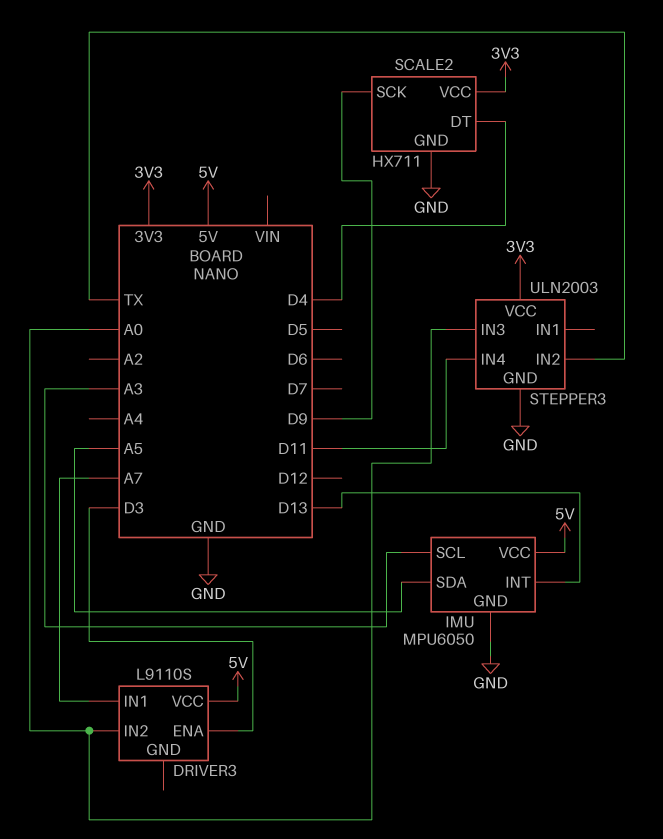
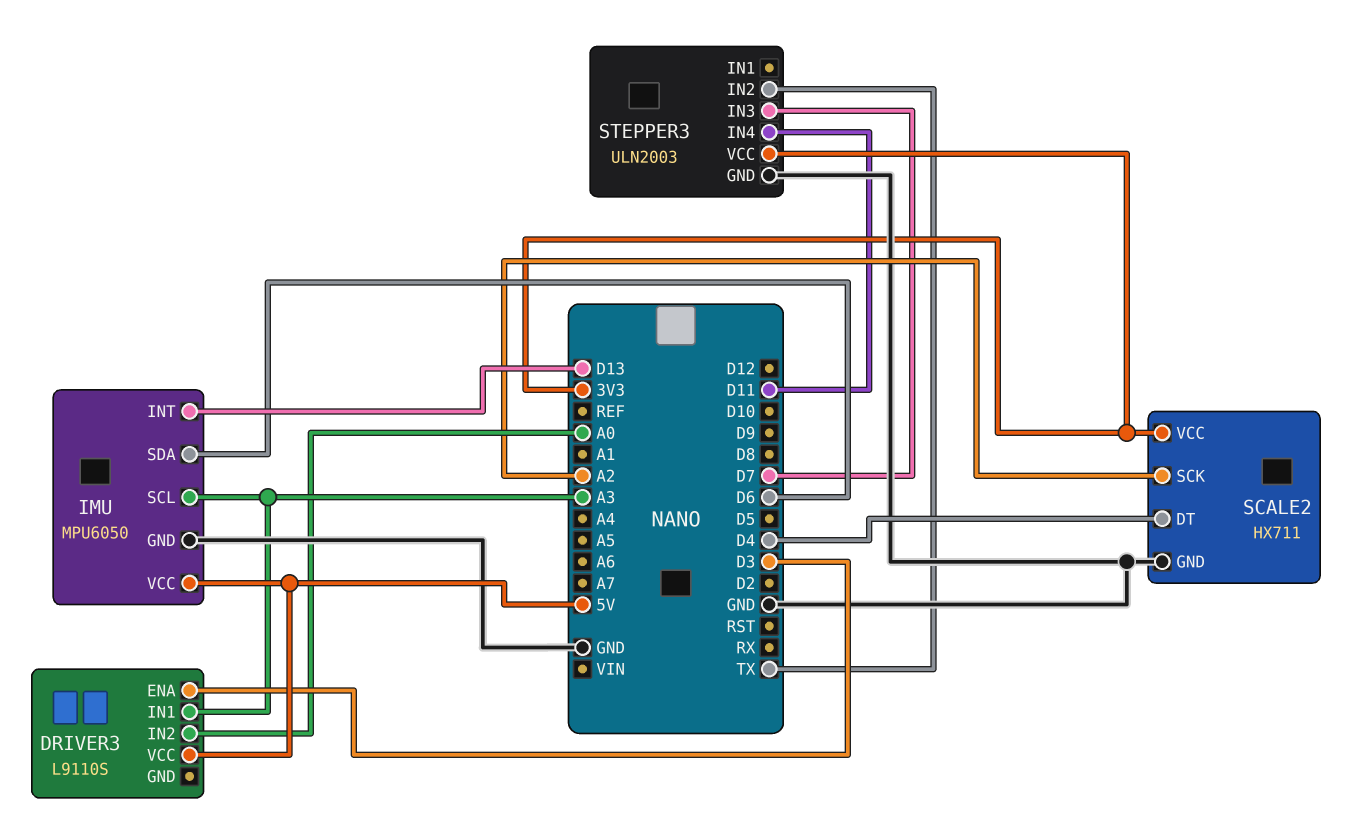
DRIVER3 pin IN1: A7 -> A3
IMU pin SDA: A5 -> D6
SCALE2 pin SCK: D9 -> A2
STEPPER3 pin IN3: A0 -> D7

